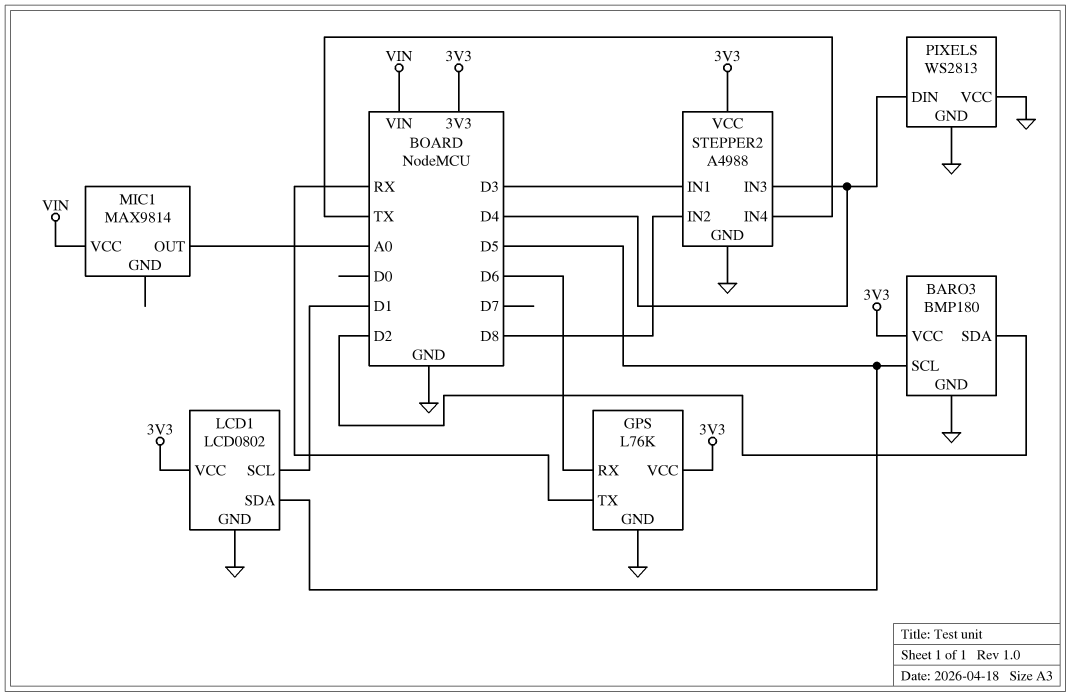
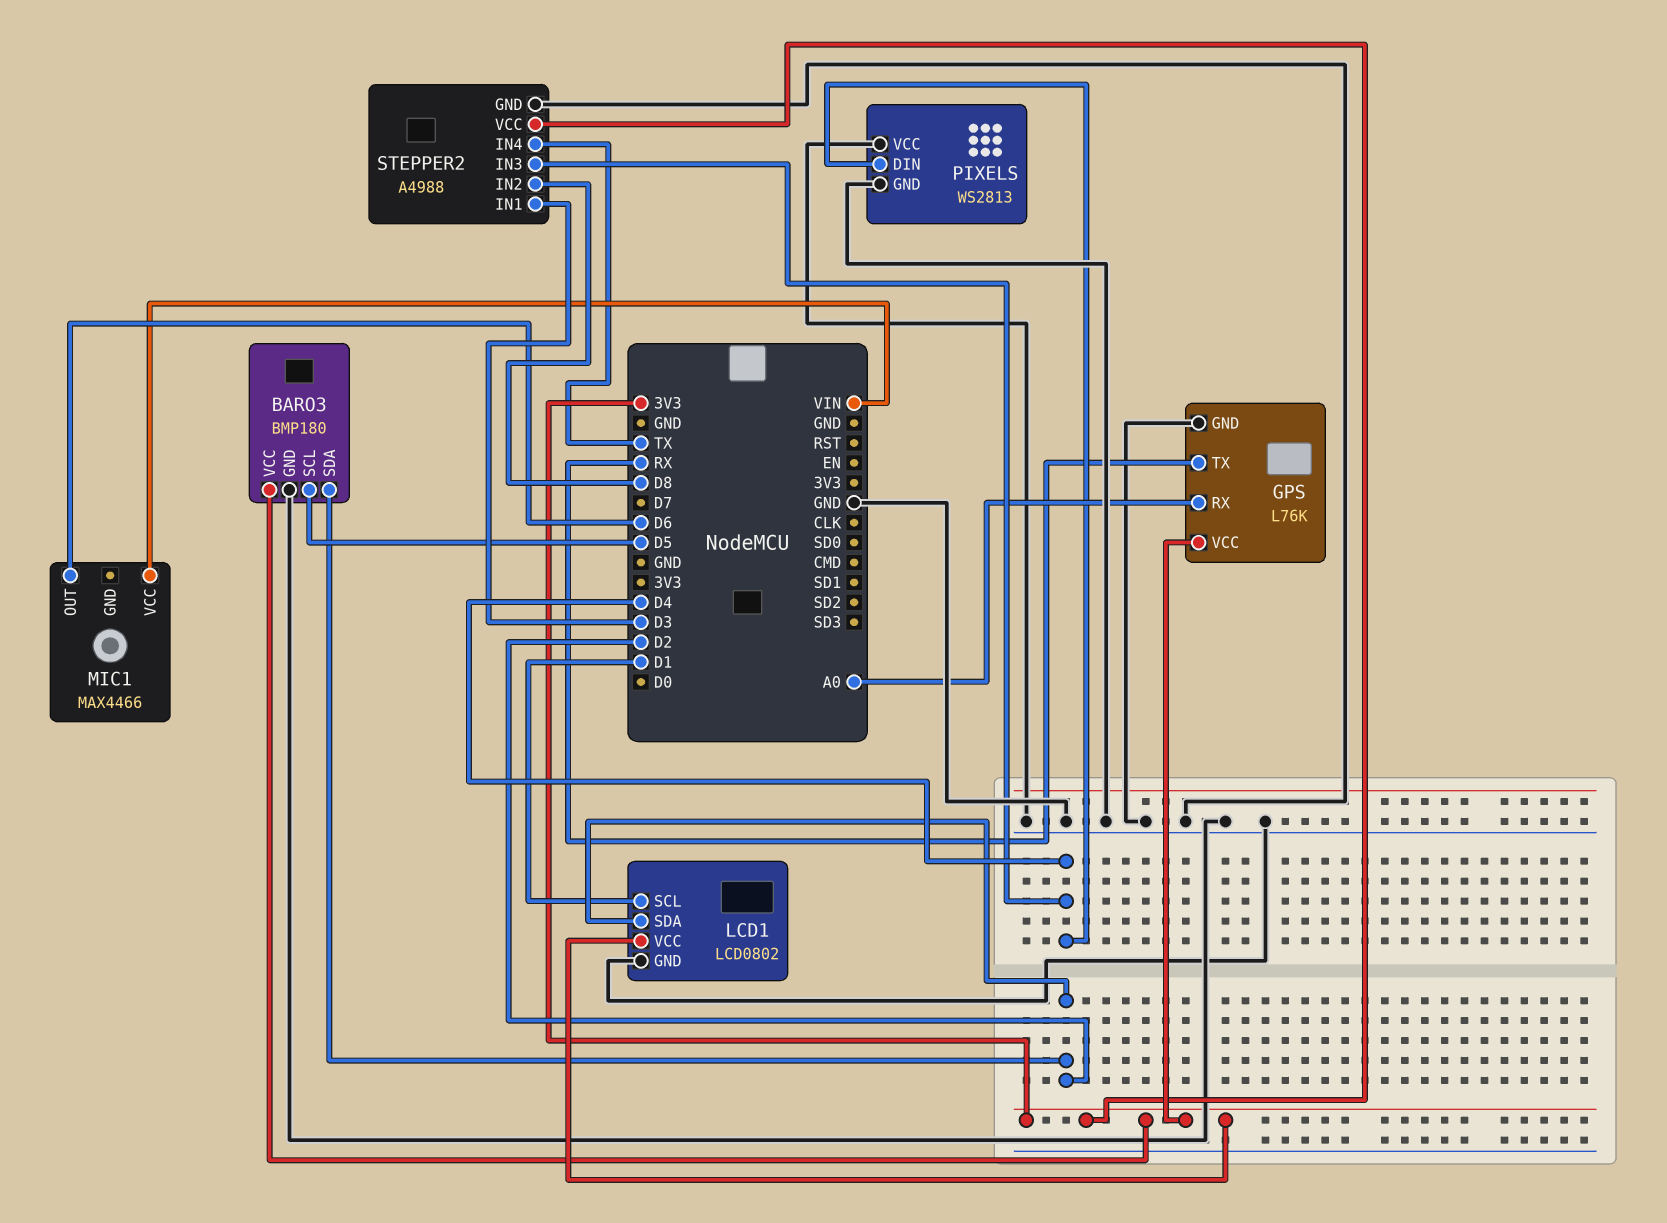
GPS pin RX: D6 -> A0
LCD1 pin SDA: D5 -> D2
MIC1: MAX9814 -> MAX4466
MIC1 pin OUT: A0 -> D6

